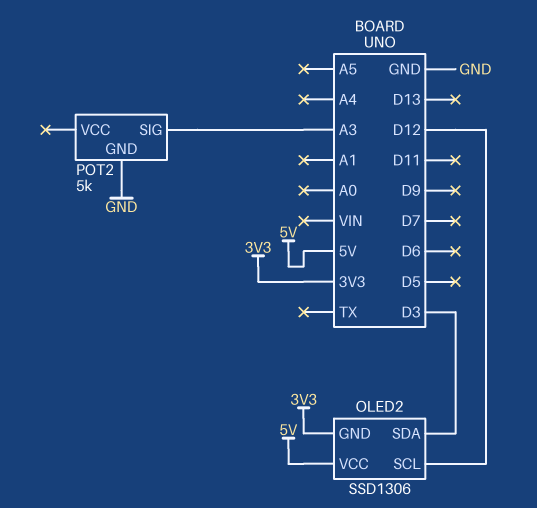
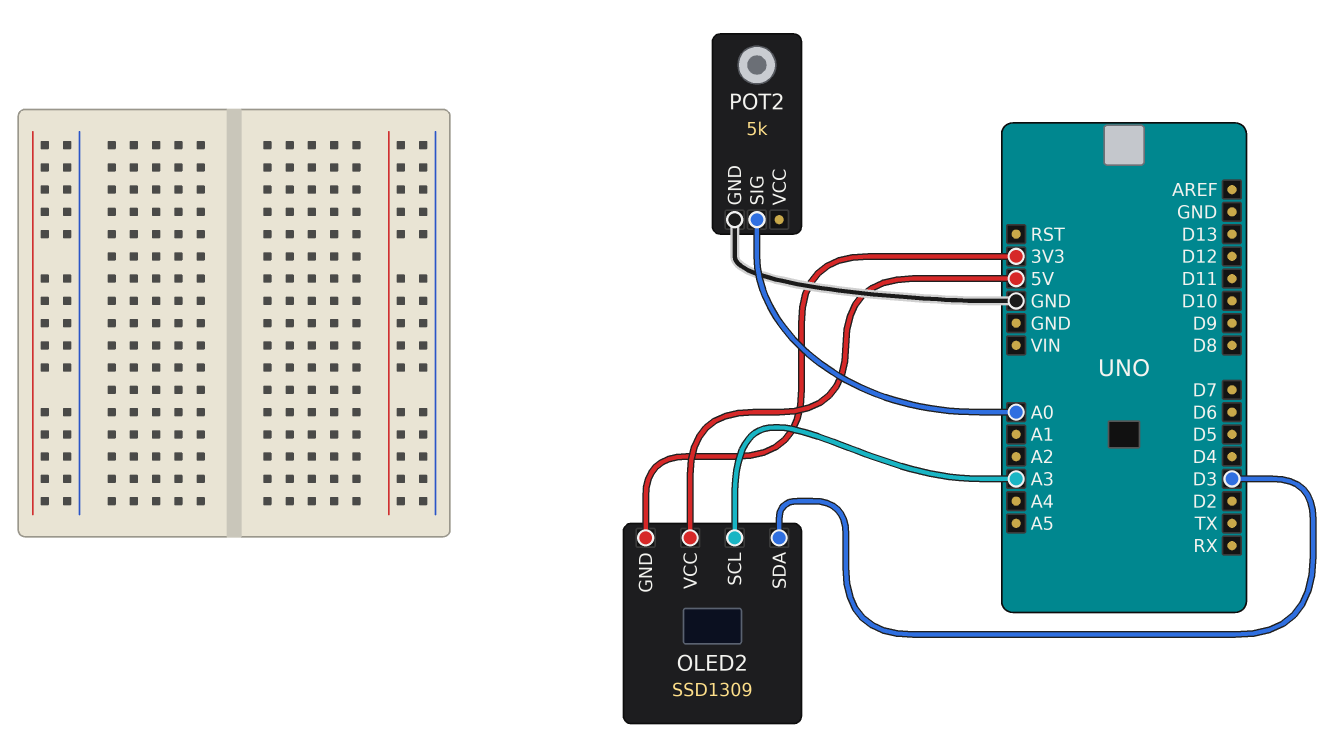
OLED2: SSD1306 -> SSD1309
OLED2 pin SCL: D12 -> A3
POT2 pin SIG: A3 -> A0

